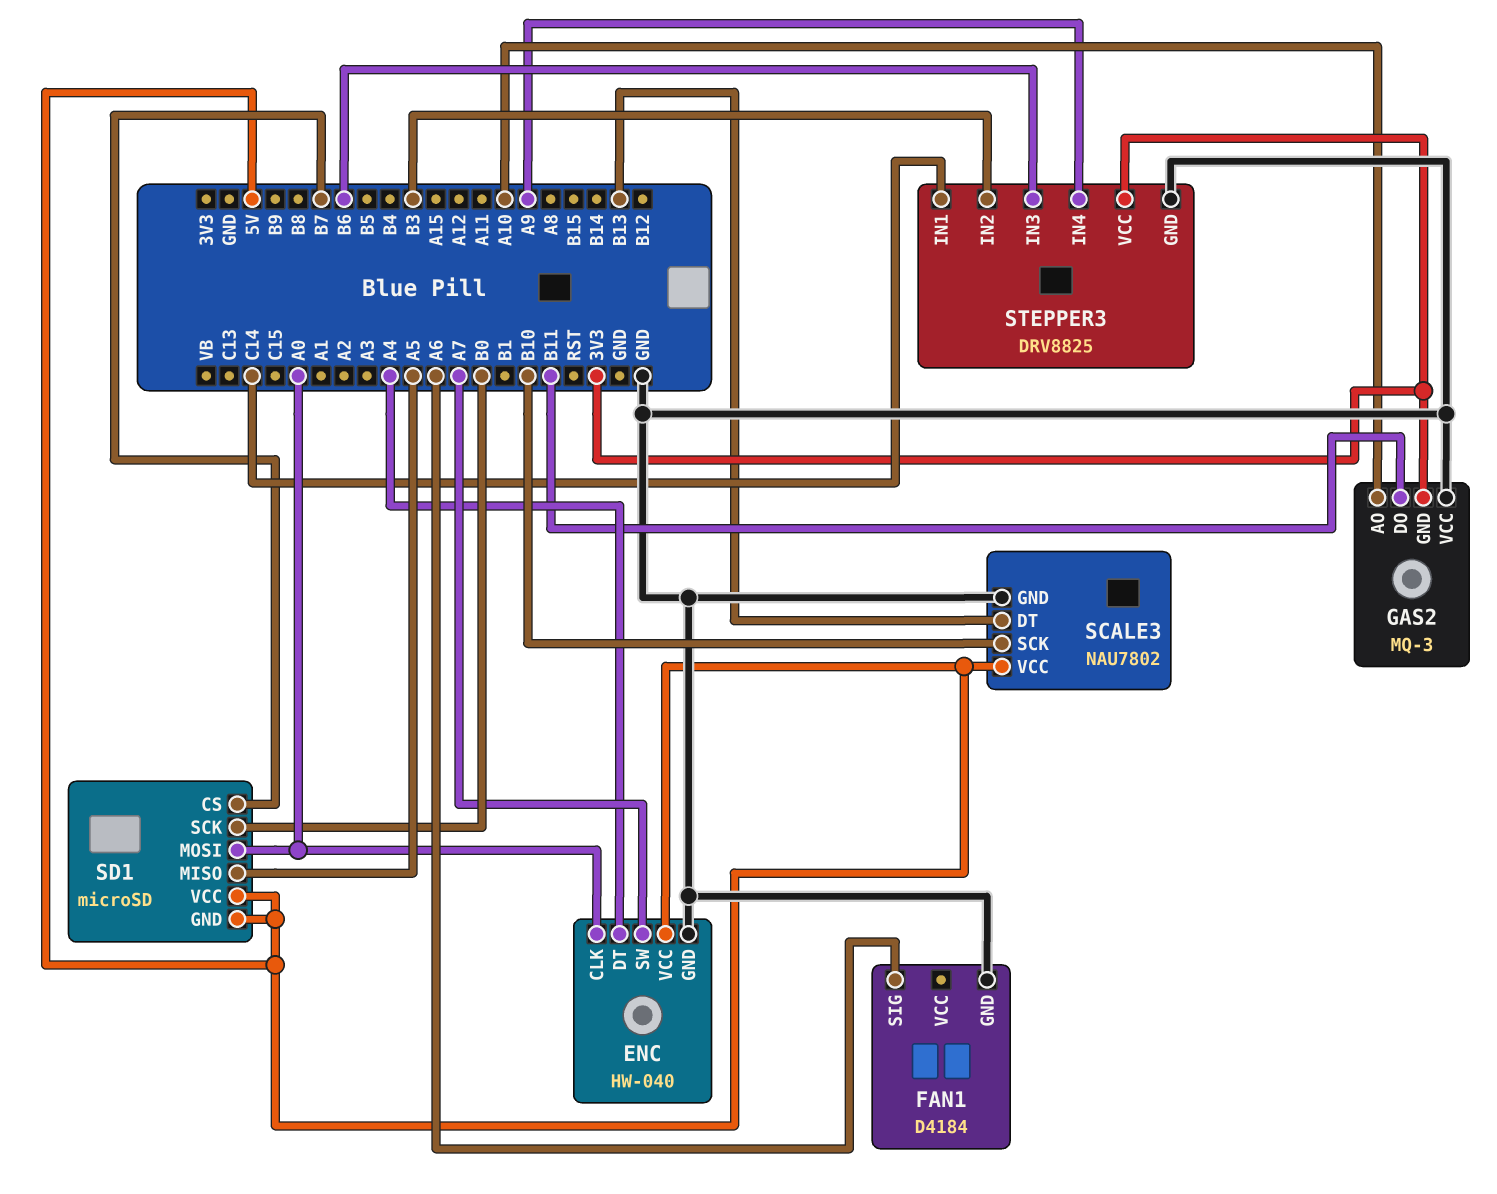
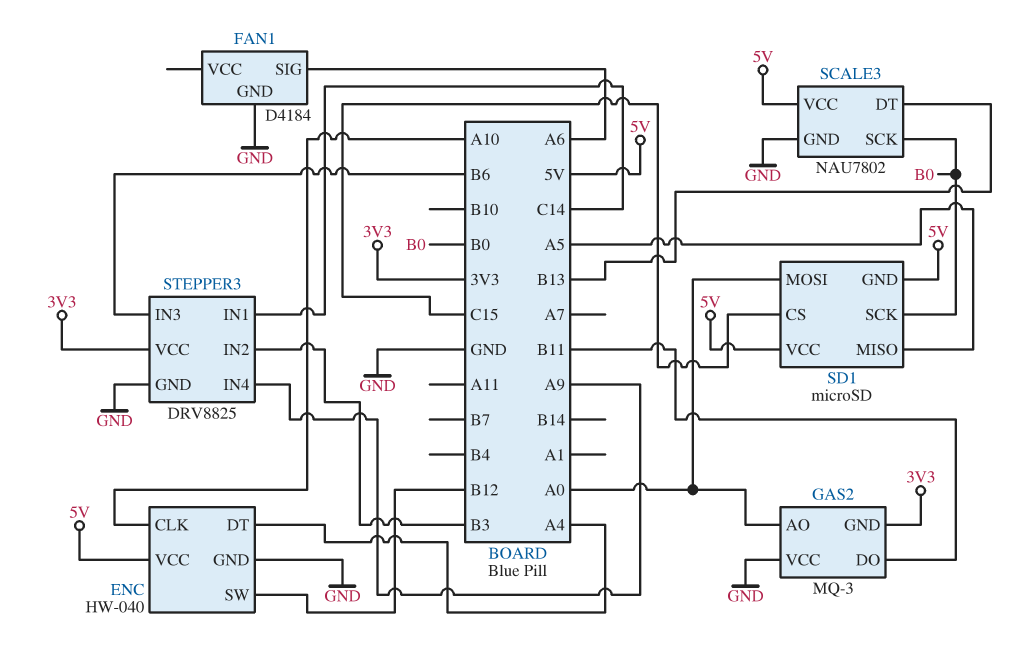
ENC pin CLK: A0 -> A10
ENC pin SW: A7 -> B12
GAS2 pin AO: A10 -> A0
SCALE3 pin SCK: B10 -> B0
SD1 pin CS: B7 -> C15

